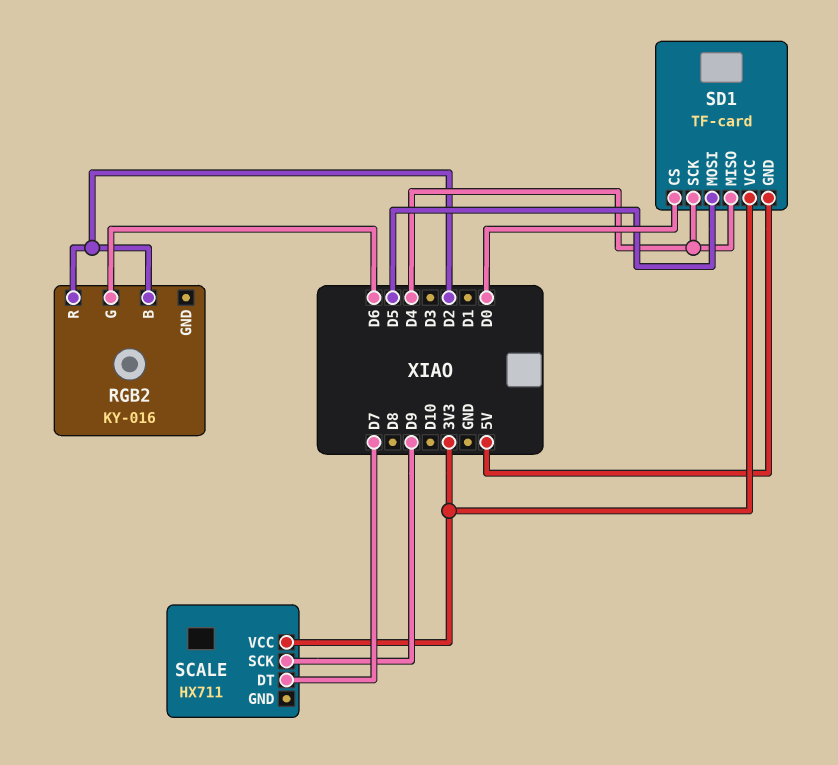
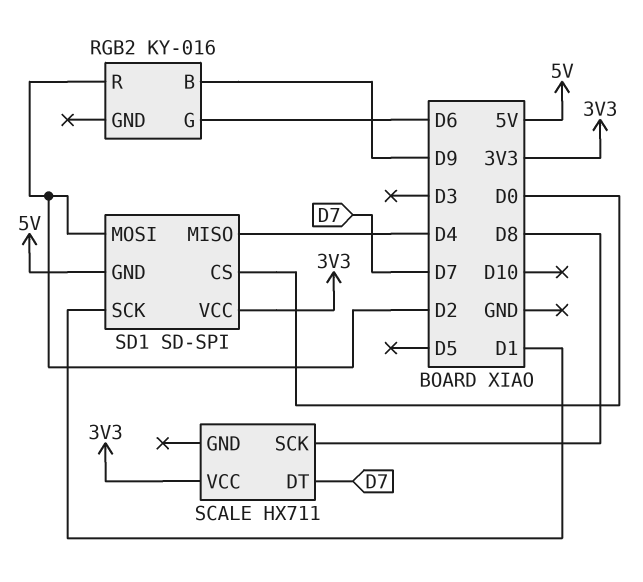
RGB2 pin B: D2 -> D9
SCALE pin SCK: D9 -> D8
SD1: TF-card -> SD-SPI
SD1 pin MOSI: D5 -> D2
SD1 pin SCK: D4 -> D1

